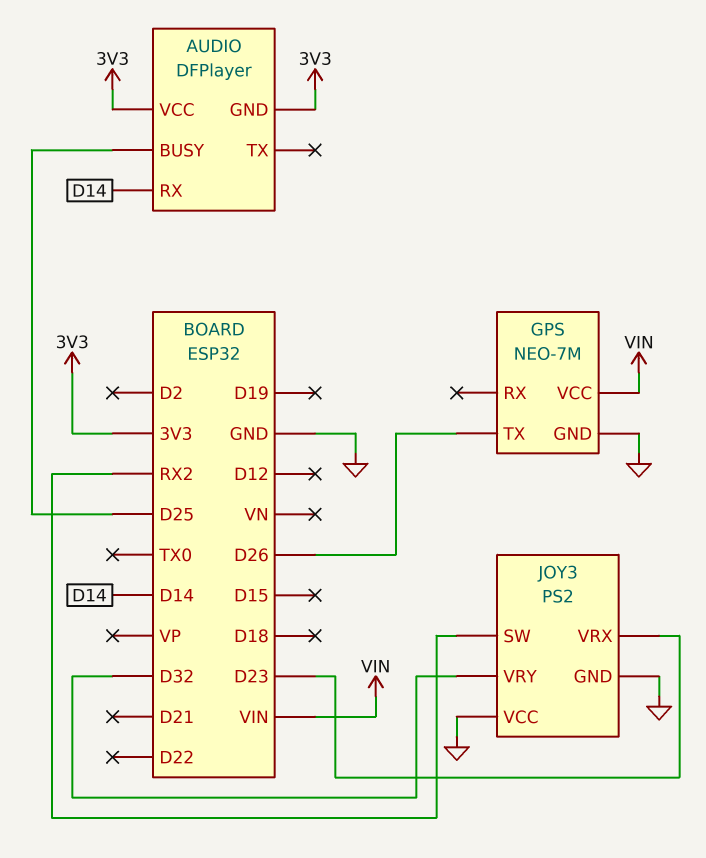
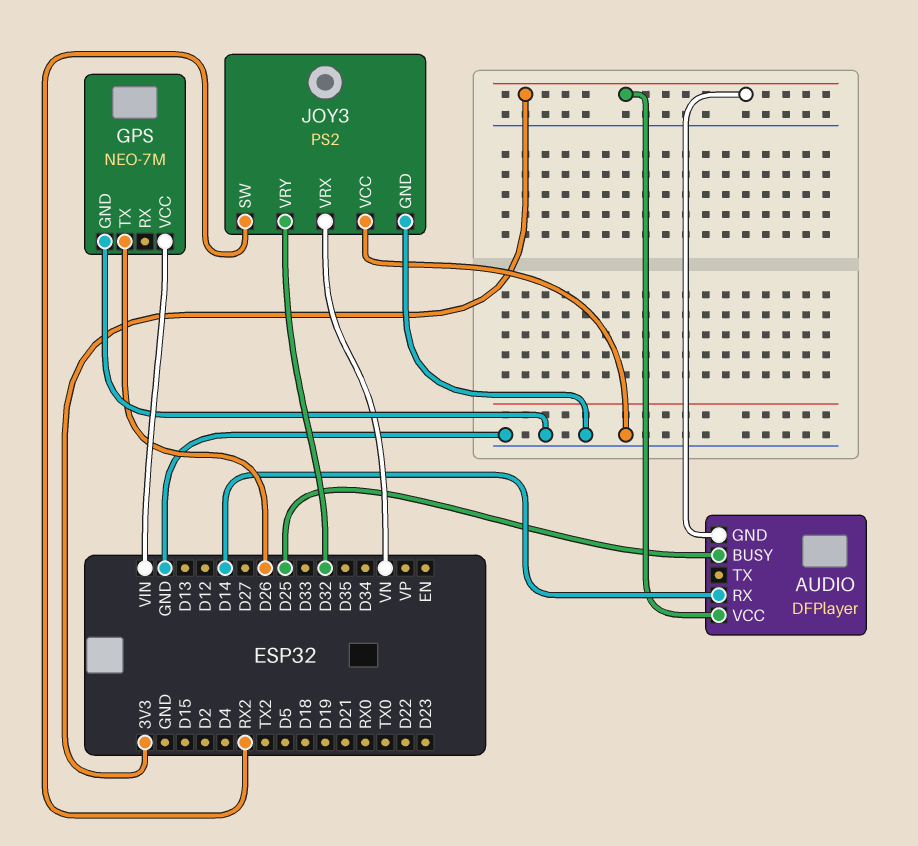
JOY3 pin VRX: D23 -> VN

